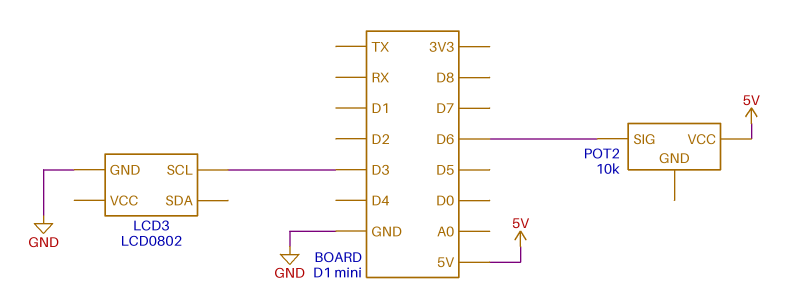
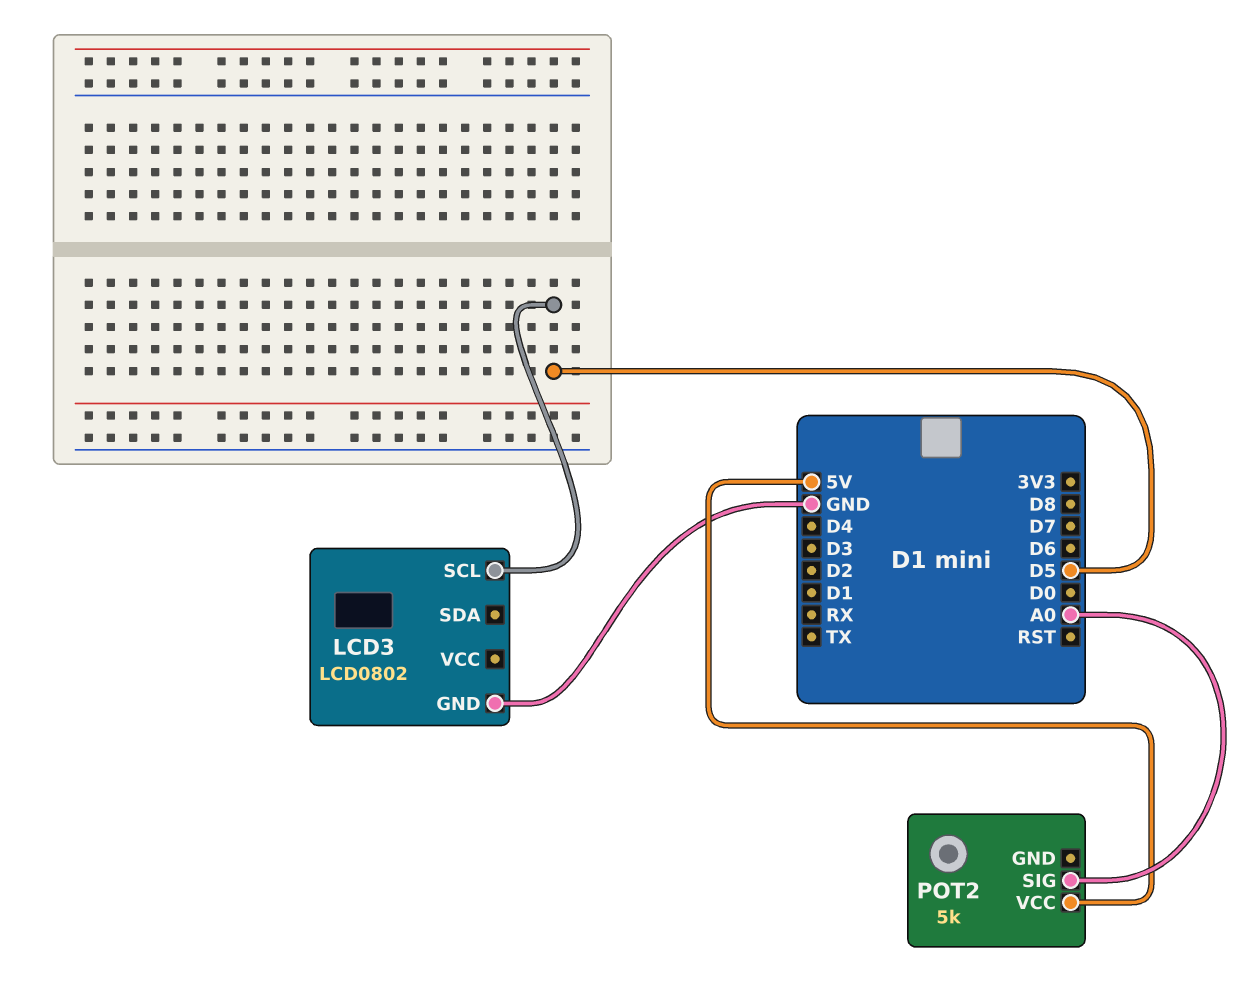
LCD3 pin SCL: D3 -> D5
POT2: 10k -> 5k
POT2 pin SIG: D6 -> A0

